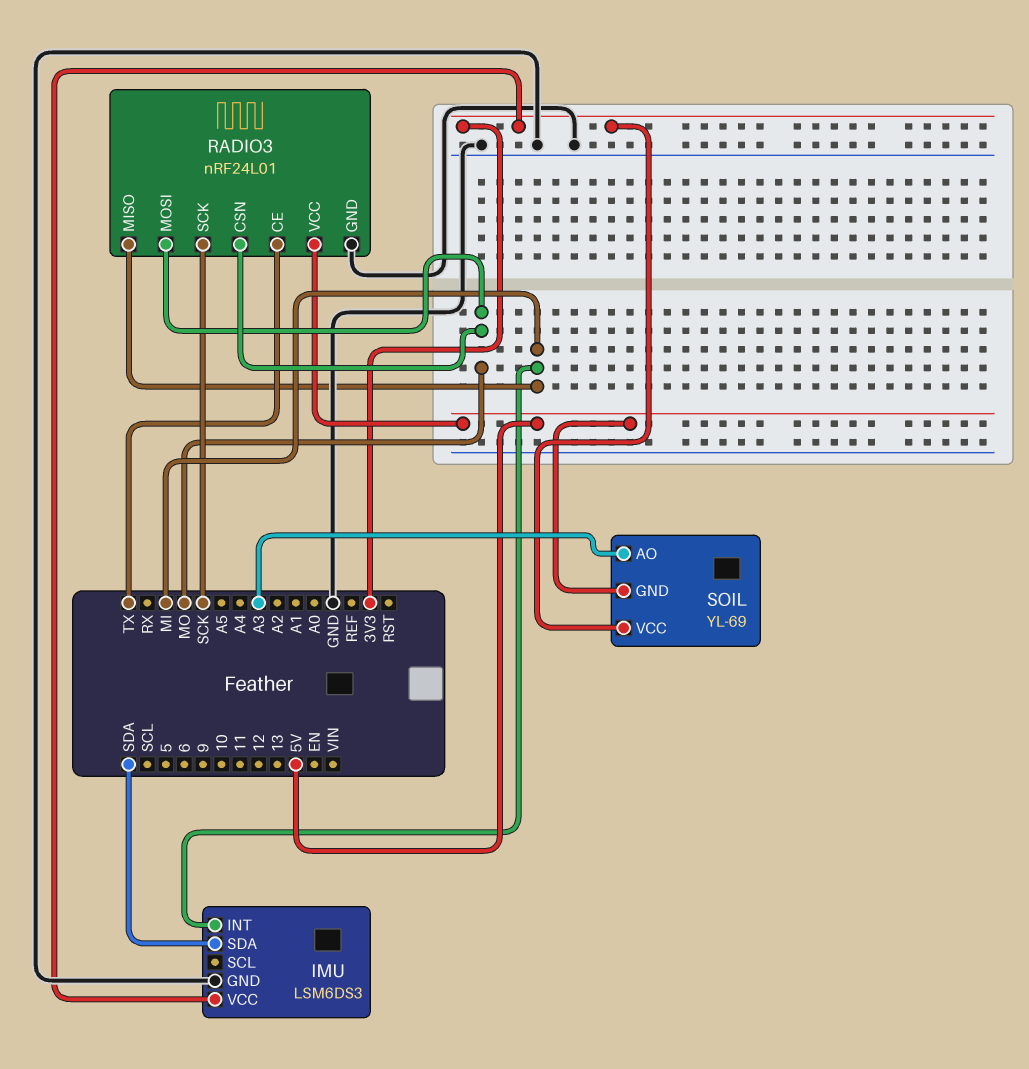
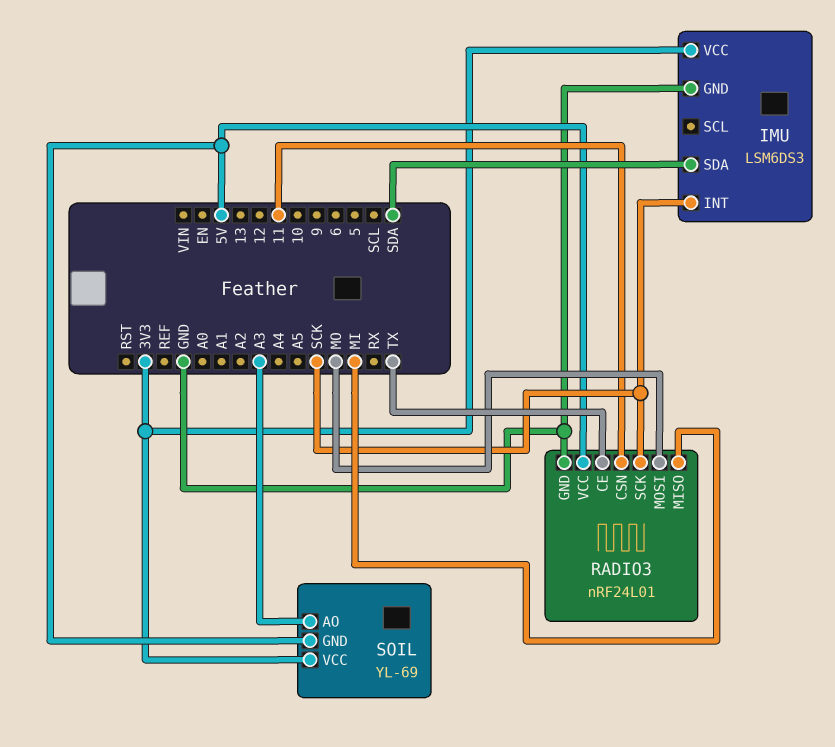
IMU pin INT: MI -> SCK
RADIO3 pin CSN: MO -> 11

